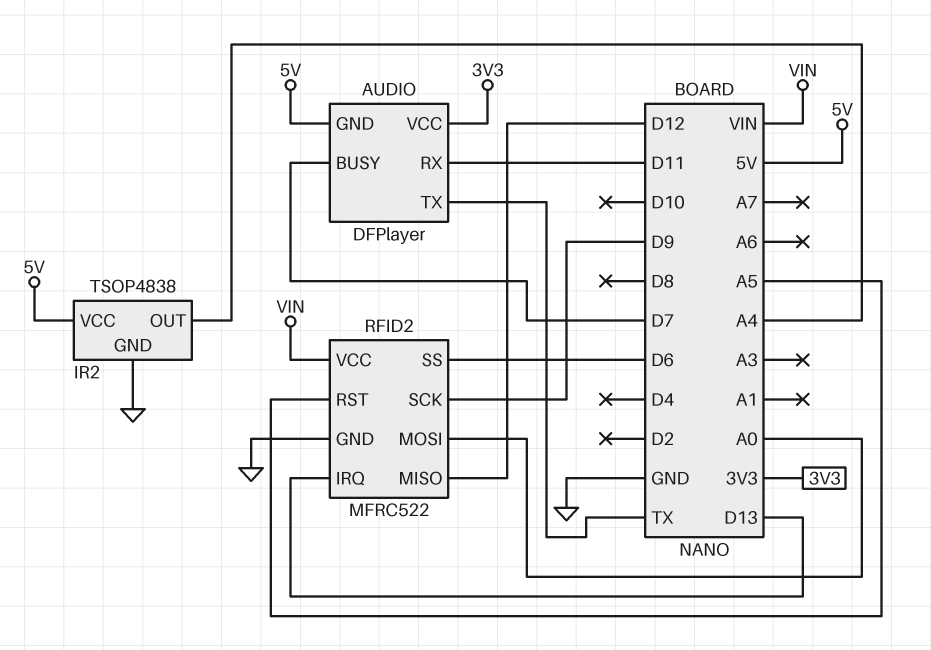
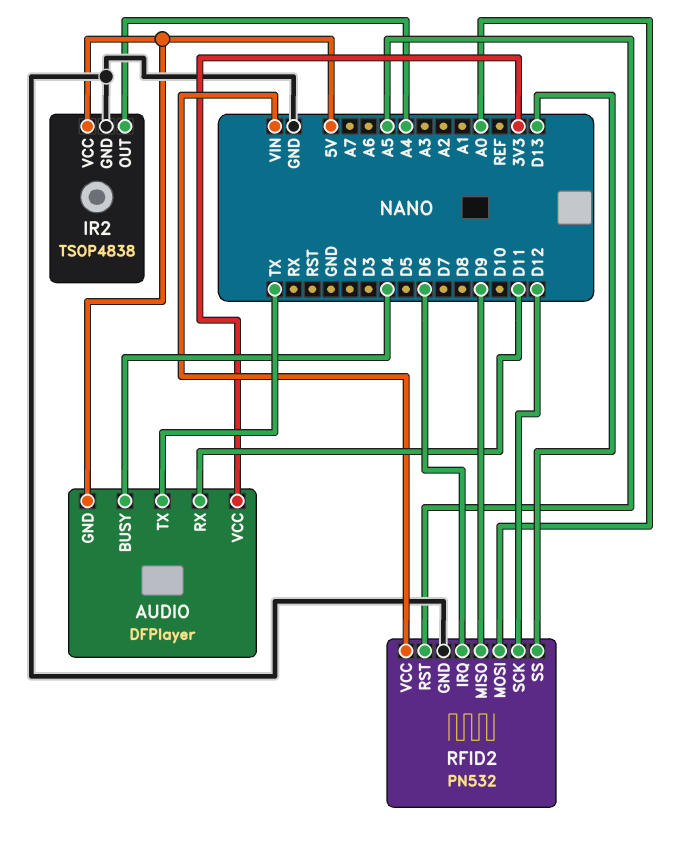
AUDIO pin BUSY: D7 -> D4
RFID2: MFRC522 -> PN532
RFID2 pin IRQ: D13 -> D6
RFID2 pin MISO: D12 -> D9
RFID2 pin SCK: D9 -> D12
RFID2 pin SS: D6 -> D13

